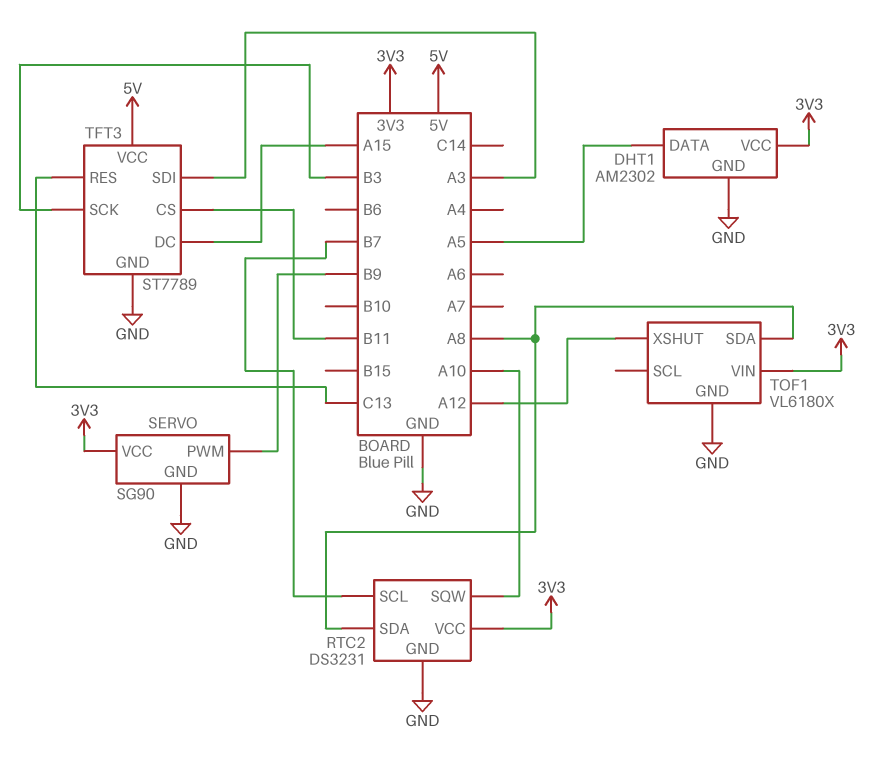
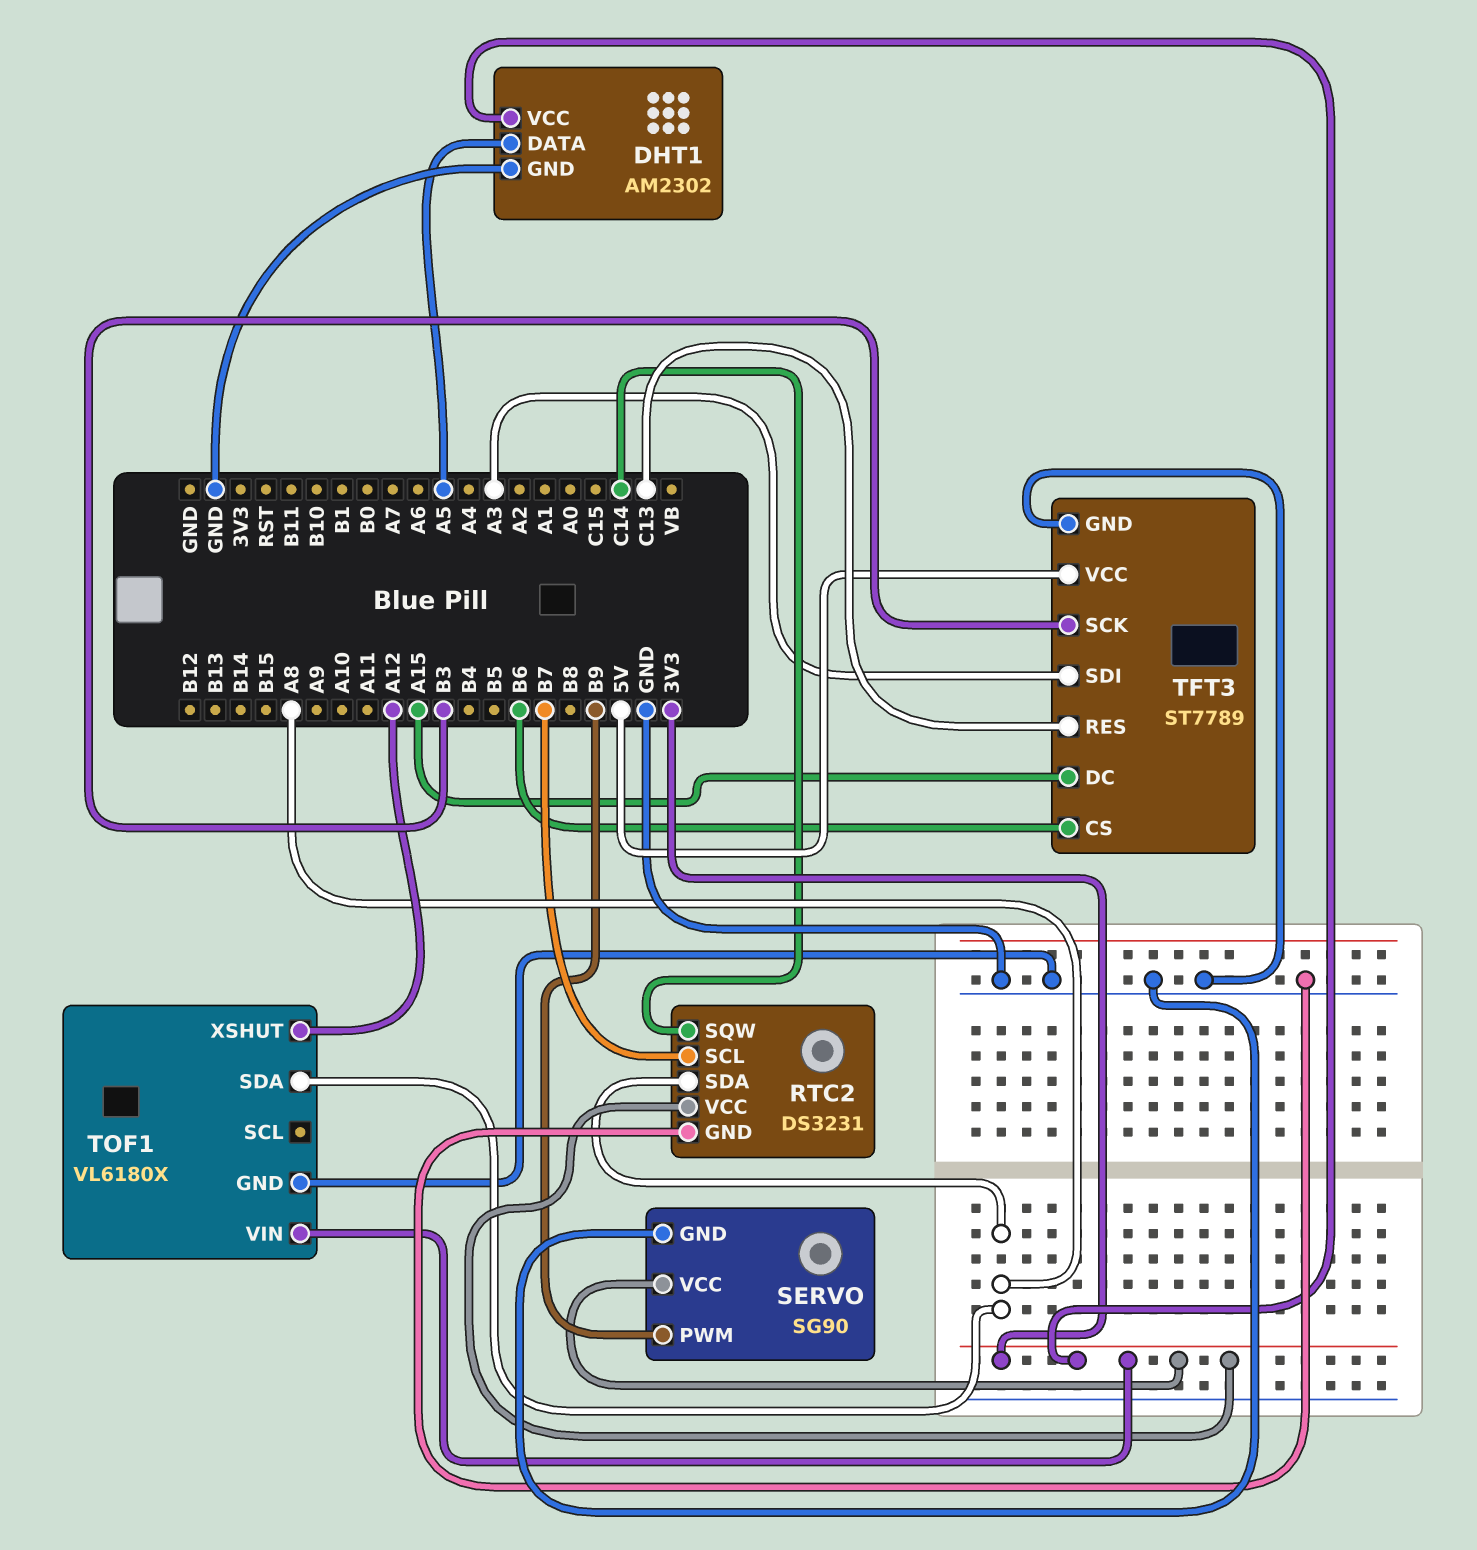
RTC2 pin SQW: A10 -> C14
TFT3 pin CS: B11 -> B6

